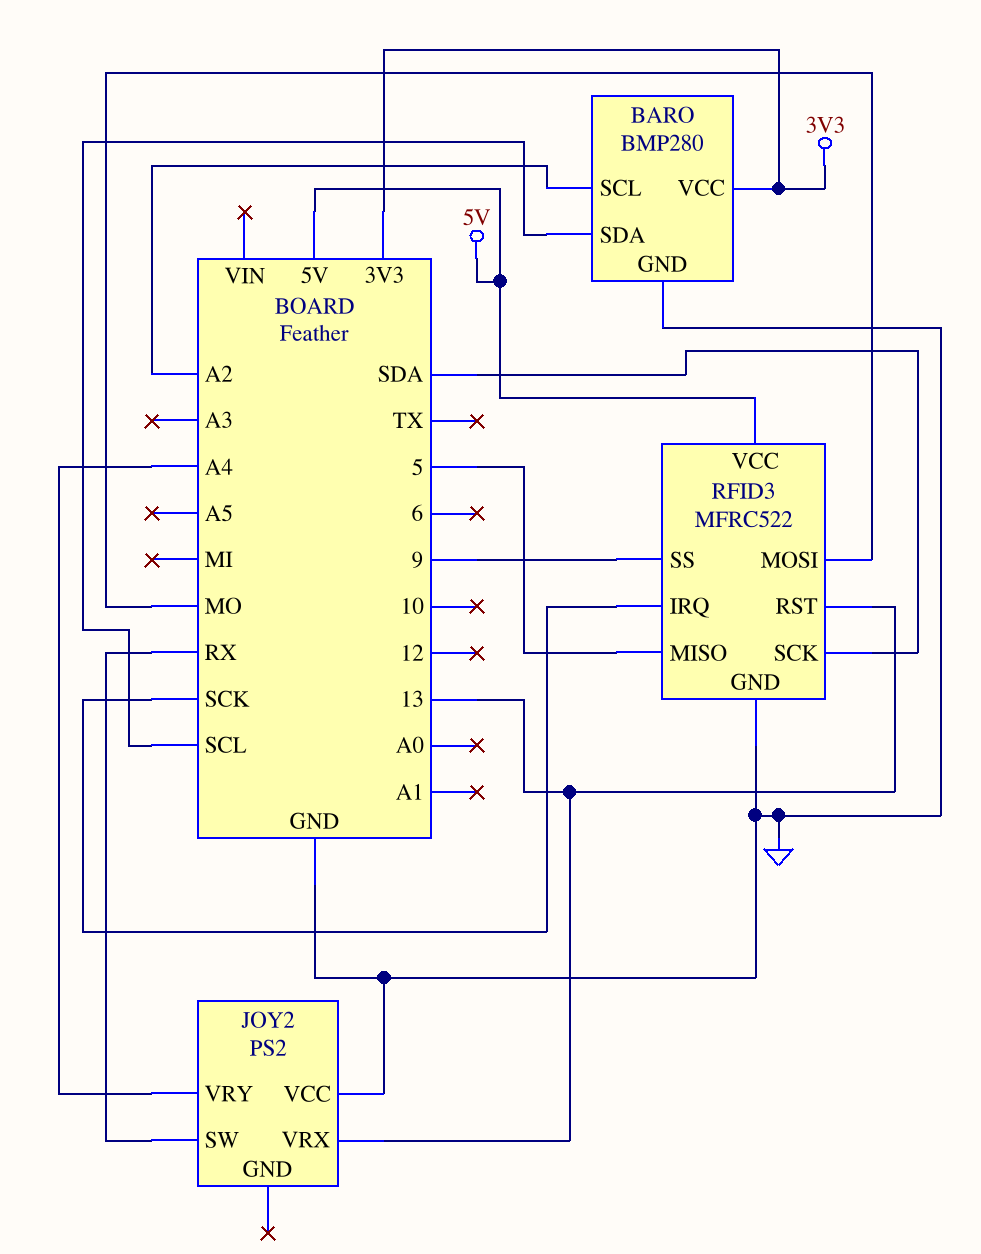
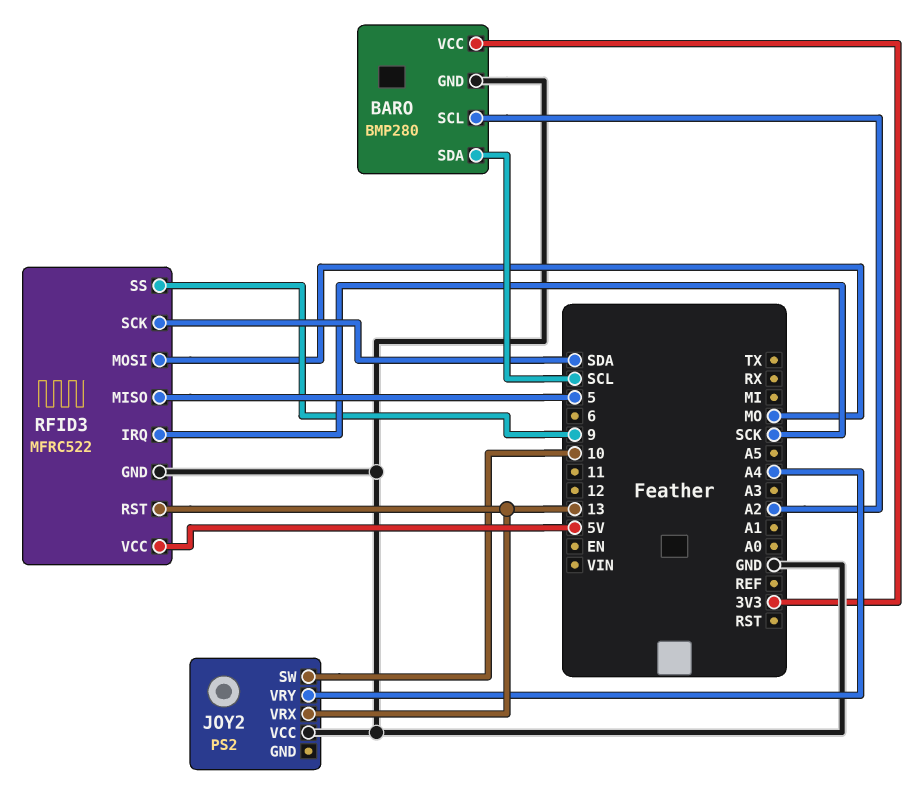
JOY2 pin SW: RX -> 10

